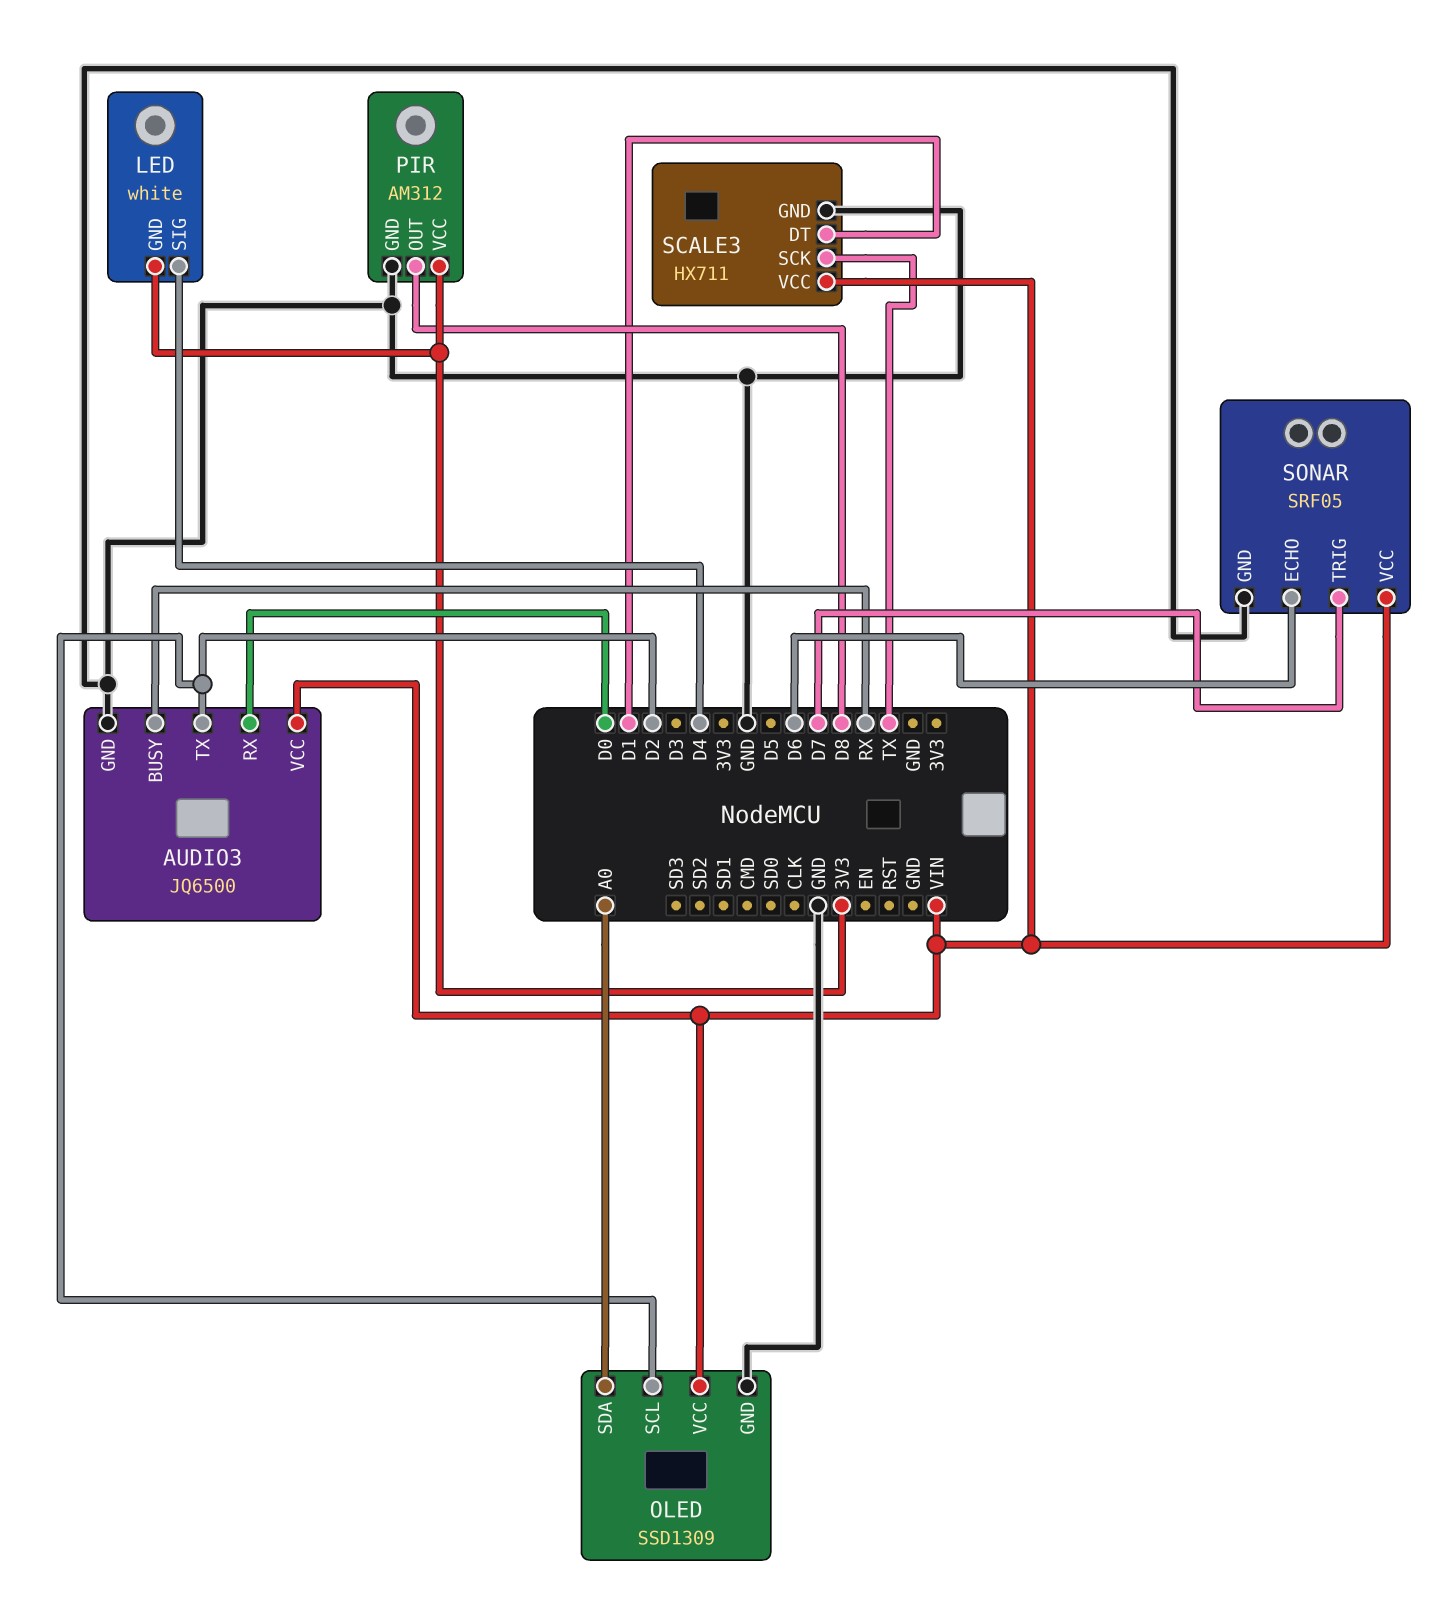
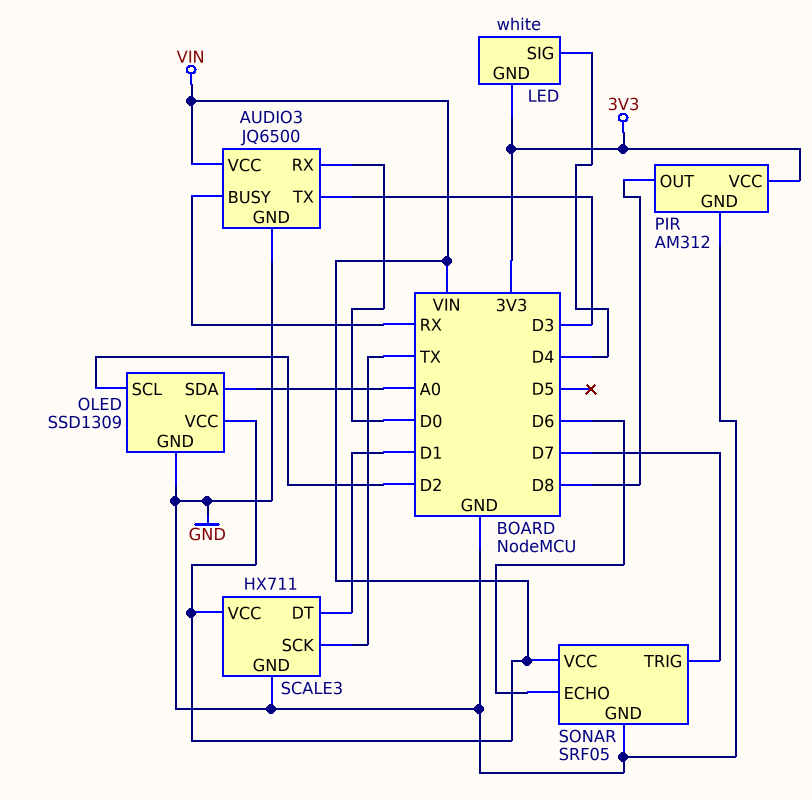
AUDIO3 pin TX: D2 -> D3

